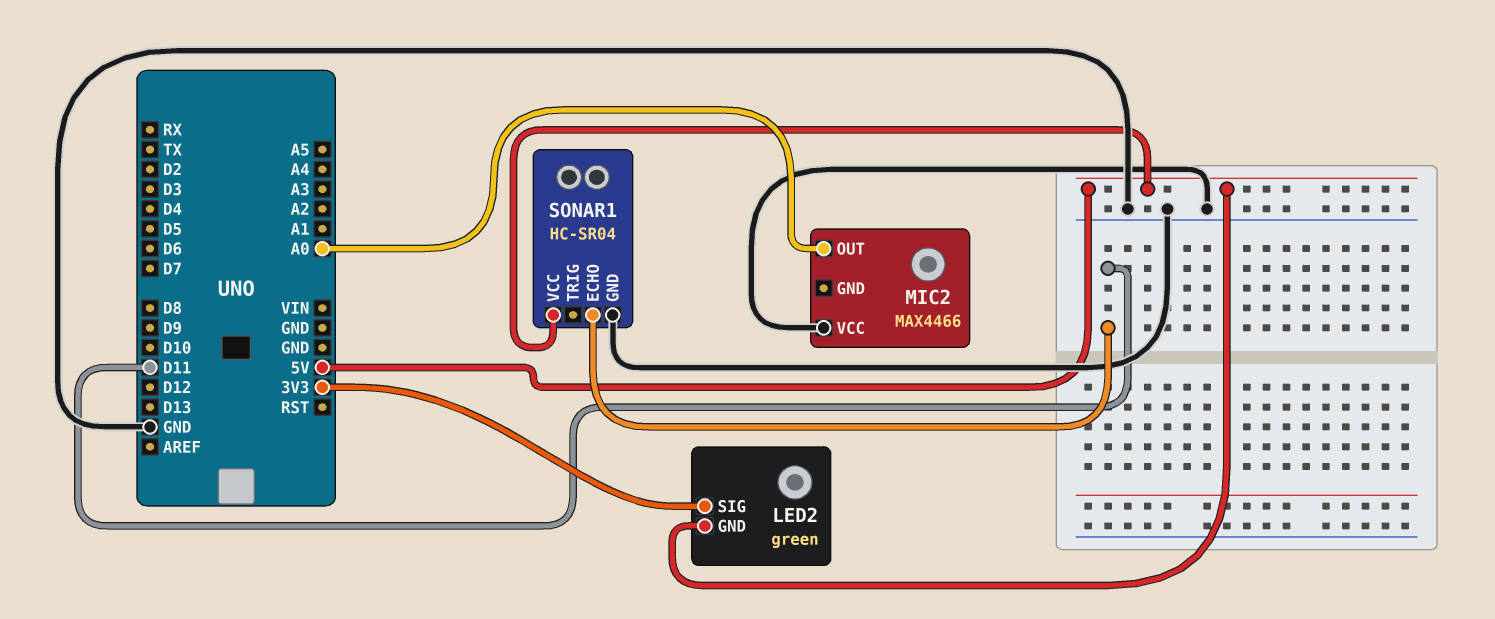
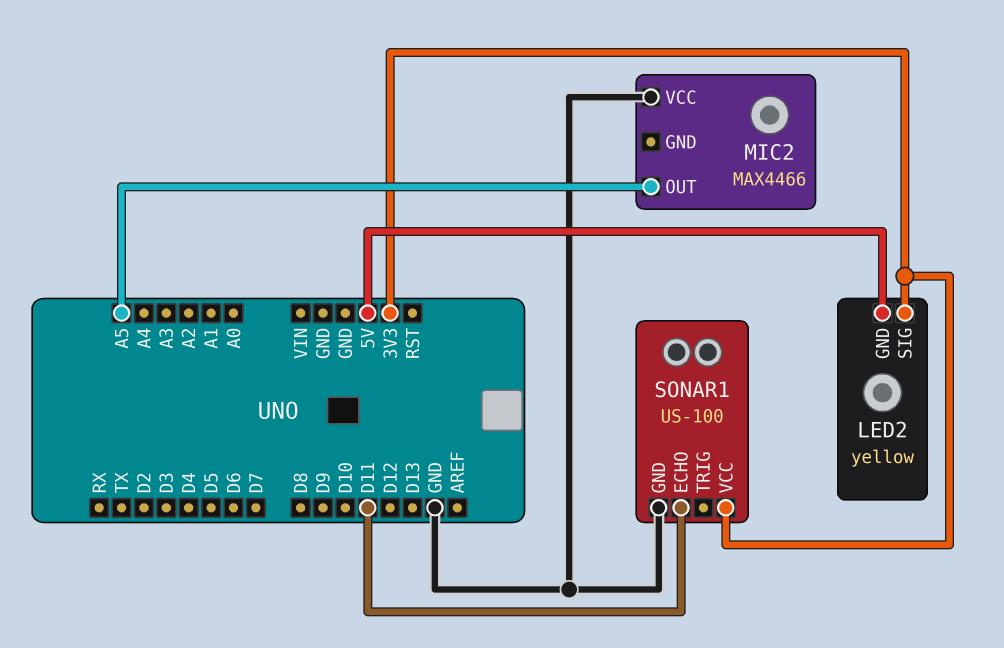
LED2: green -> yellow
MIC2 pin OUT: A0 -> A5
SONAR1: HC-SR04 -> US-100
SONAR1 pin VCC: 5V -> 3V3

